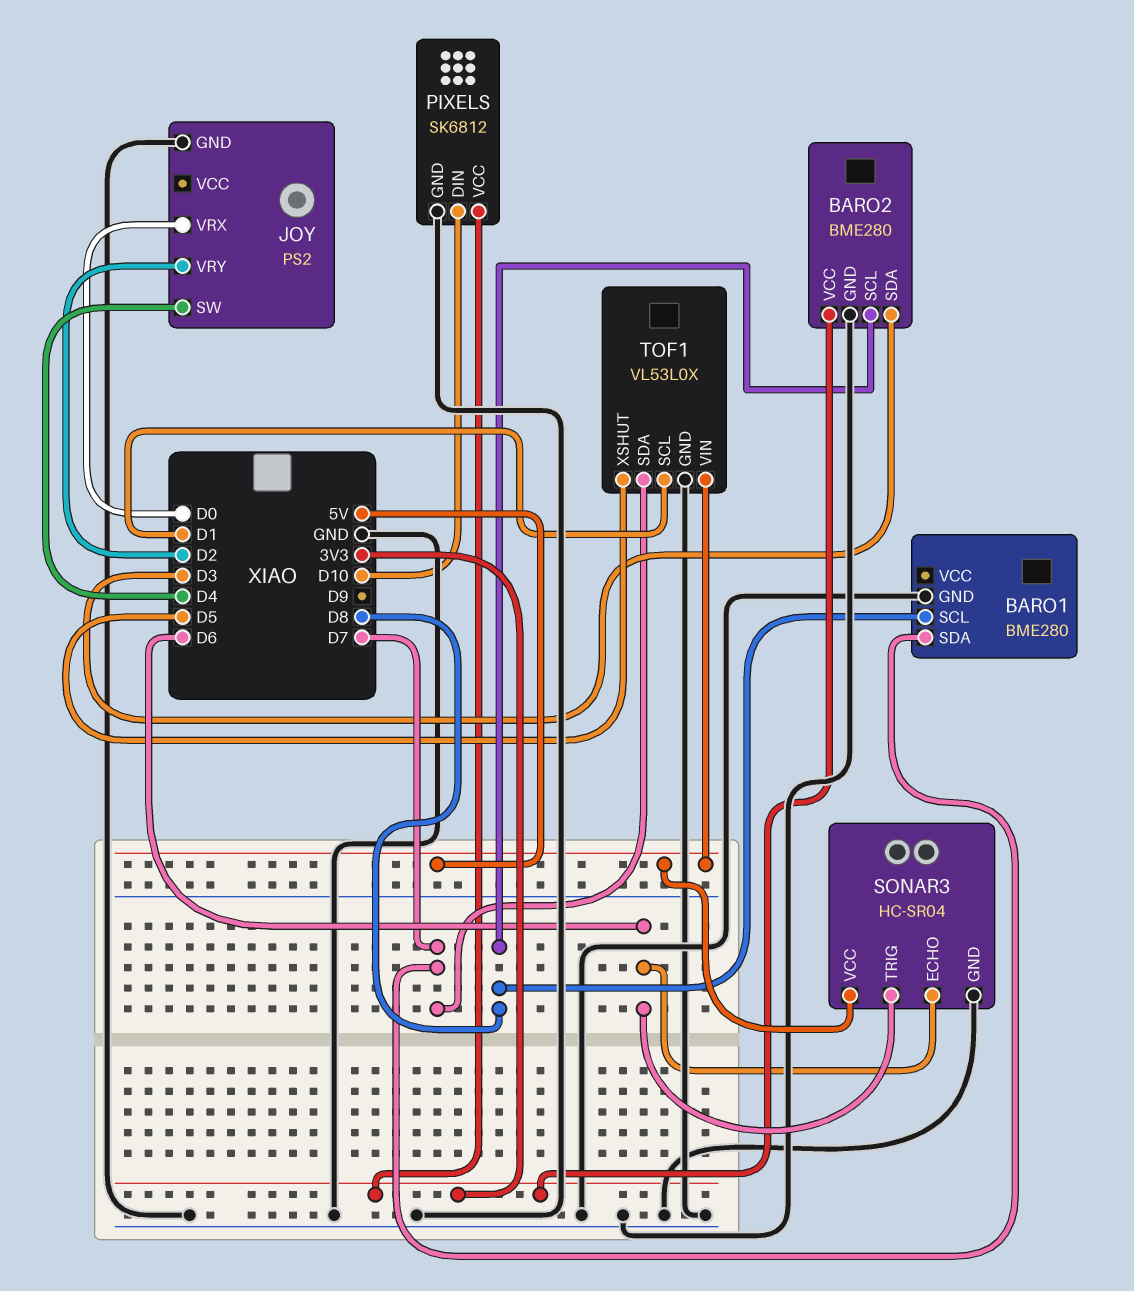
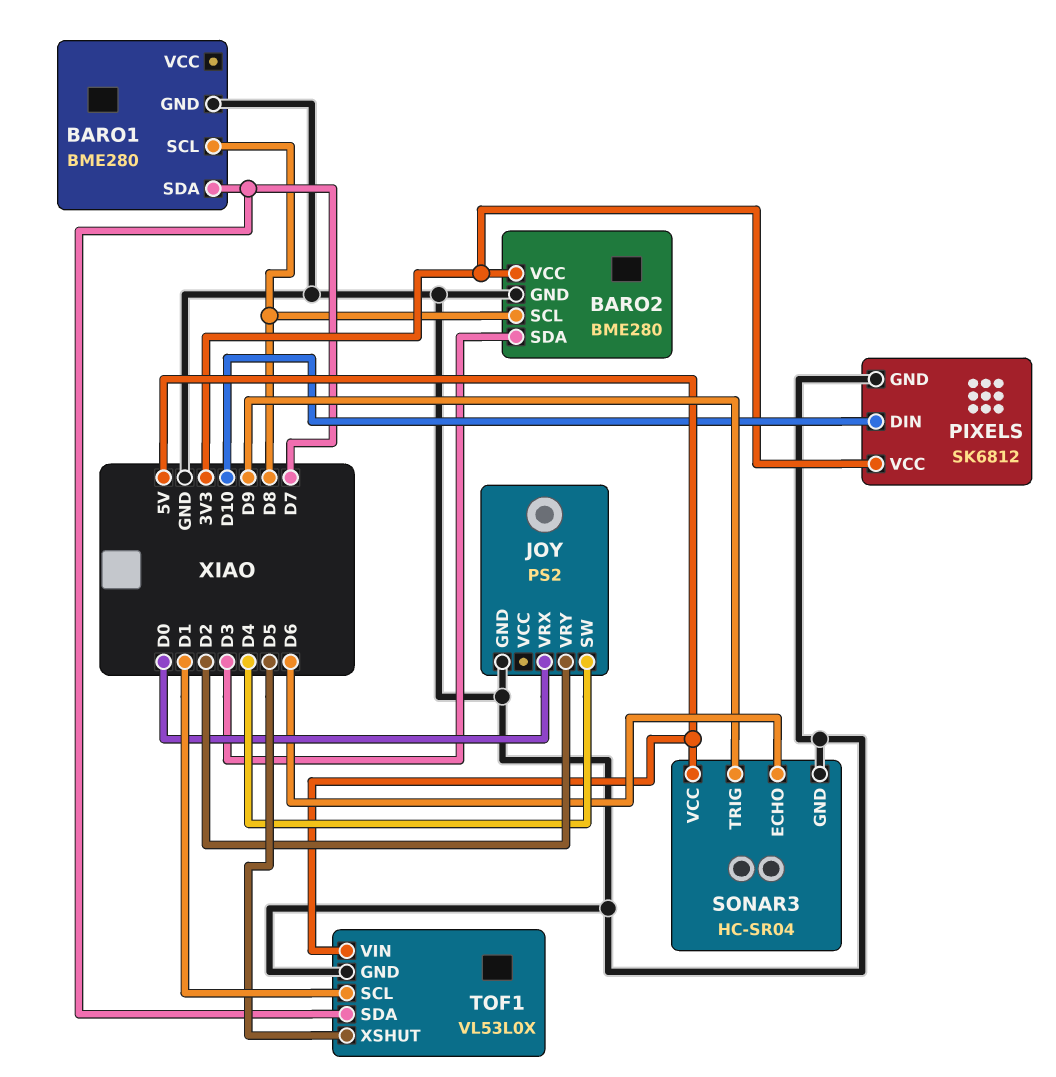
SONAR3 pin TRIG: D6 -> D9

